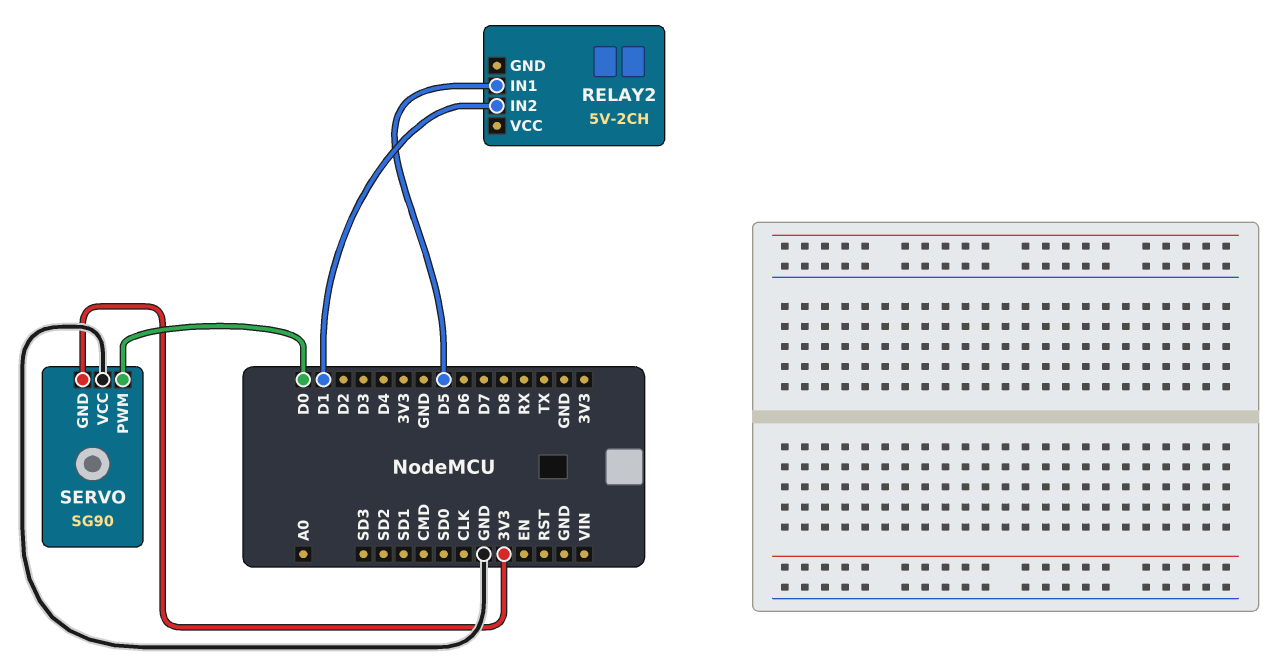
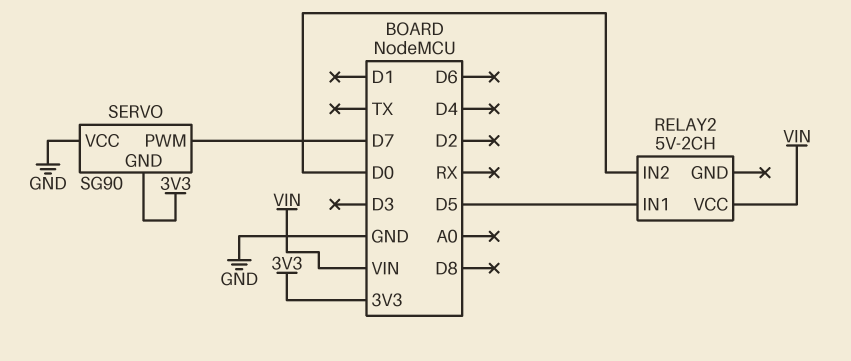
RELAY2 pin IN2: D1 -> D0
RELAY2 pin VCC: none -> VIN
SERVO pin PWM: D0 -> D7

